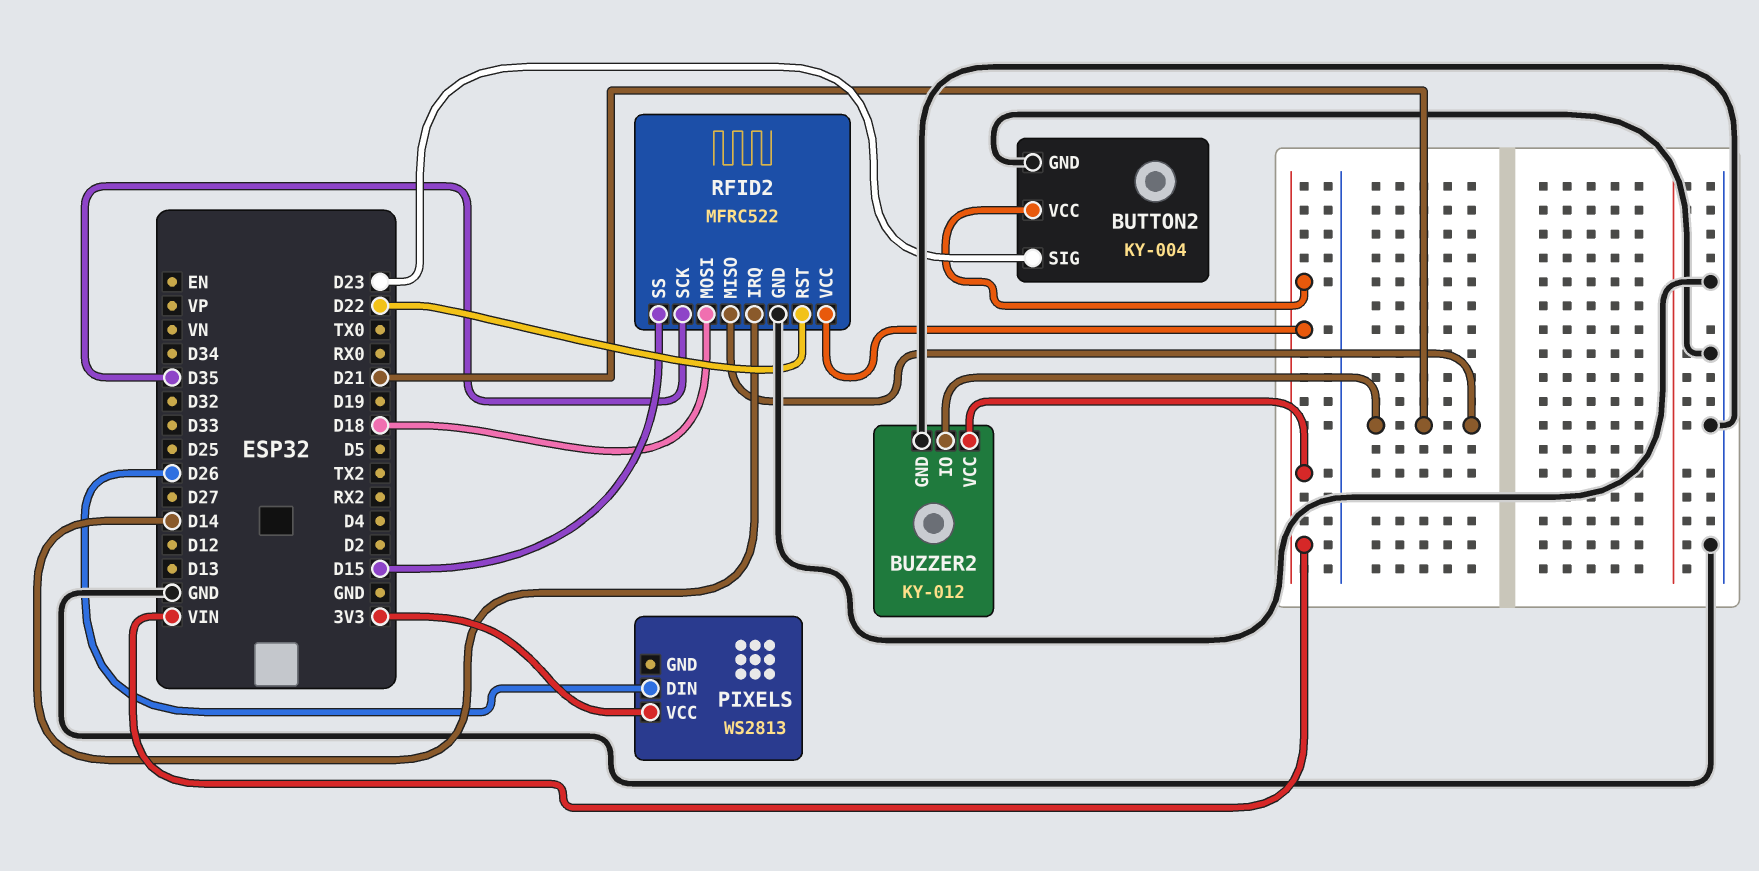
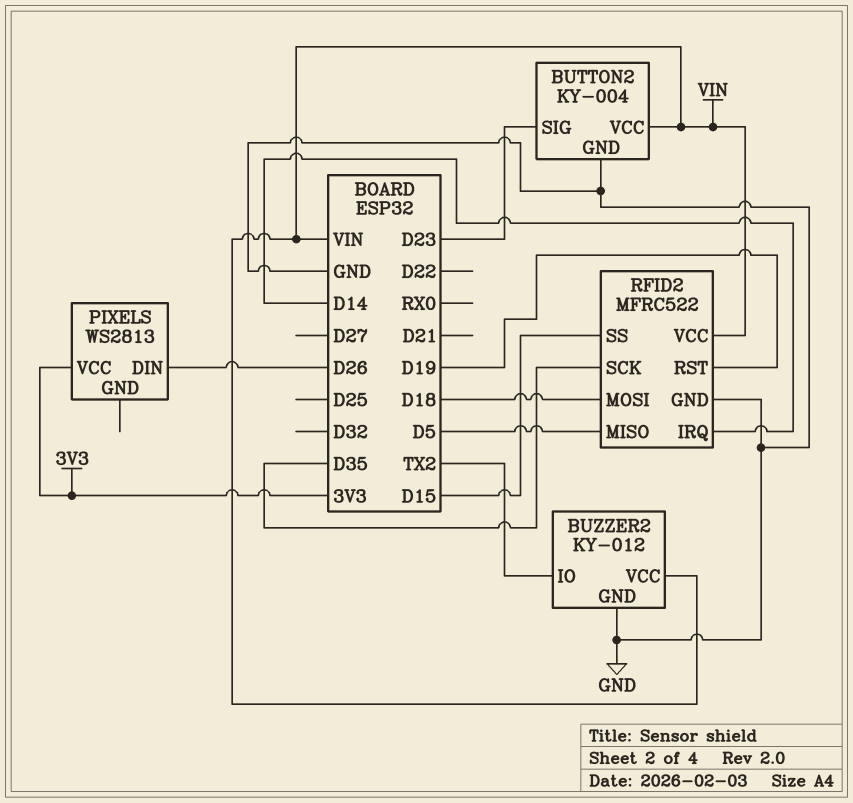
BUZZER2 pin IO: D21 -> TX2
RFID2 pin MISO: D21 -> D5
RFID2 pin RST: D22 -> D19

